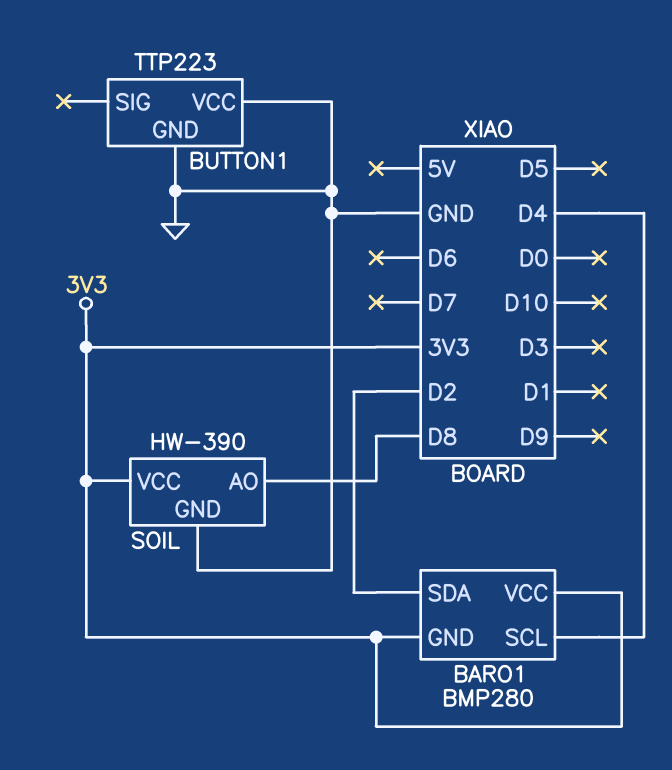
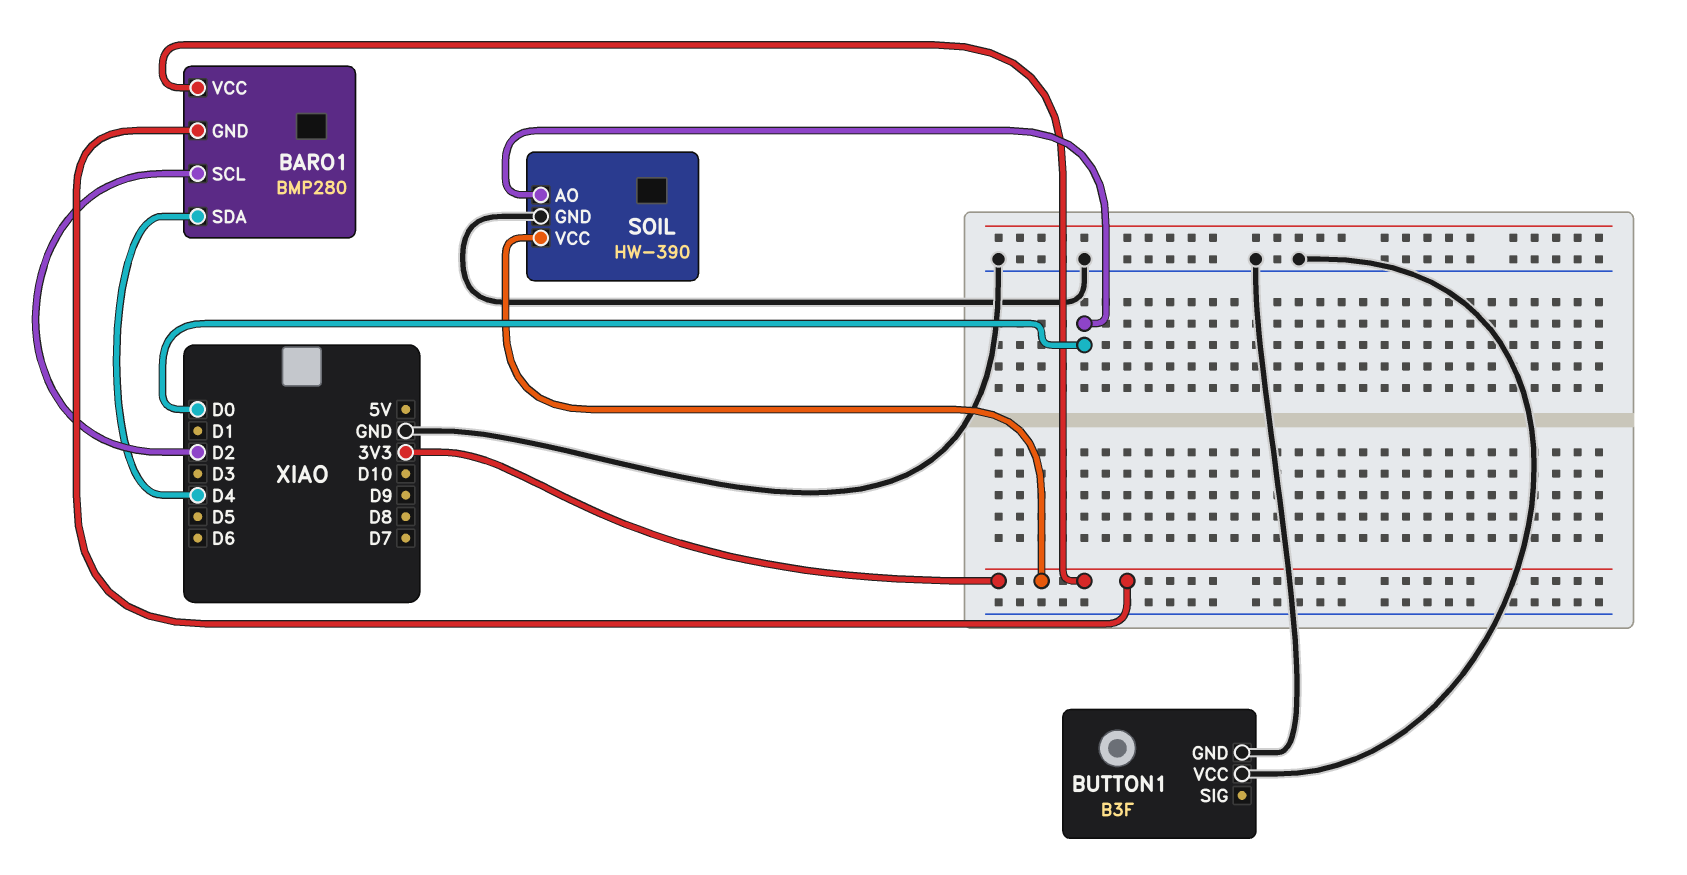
BARO1 pin SCL: D4 -> D2
BARO1 pin SDA: D2 -> D4
BUTTON1: TTP223 -> B3F
SOIL pin AO: D8 -> D0

